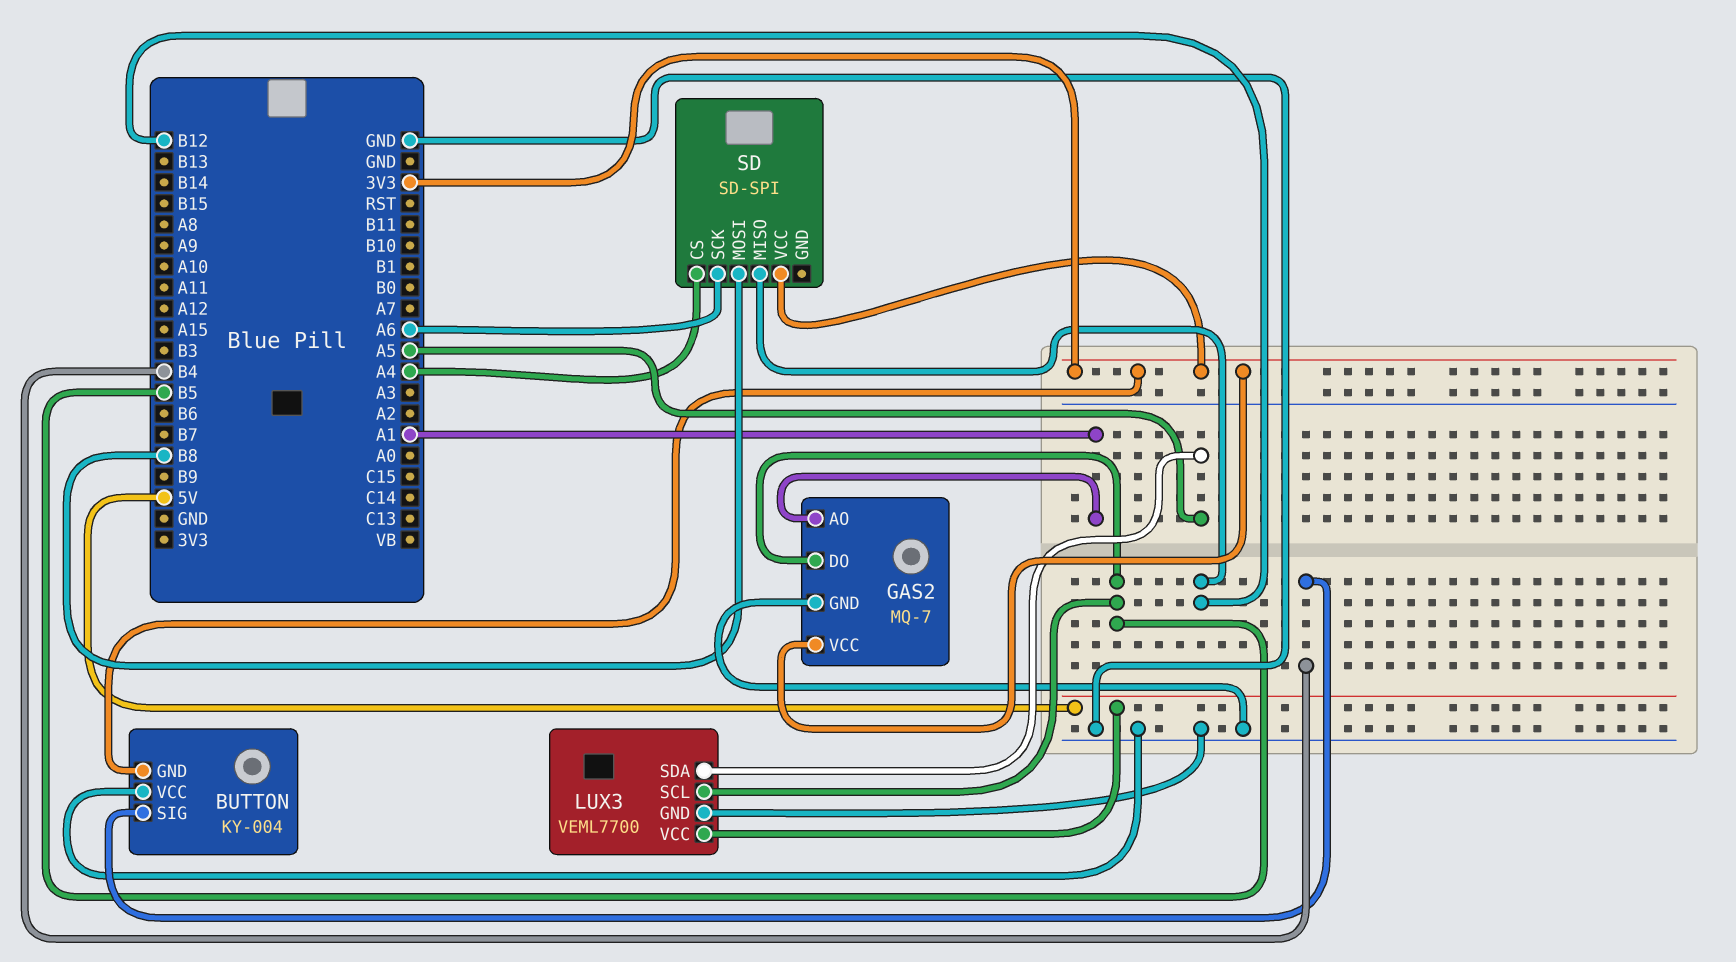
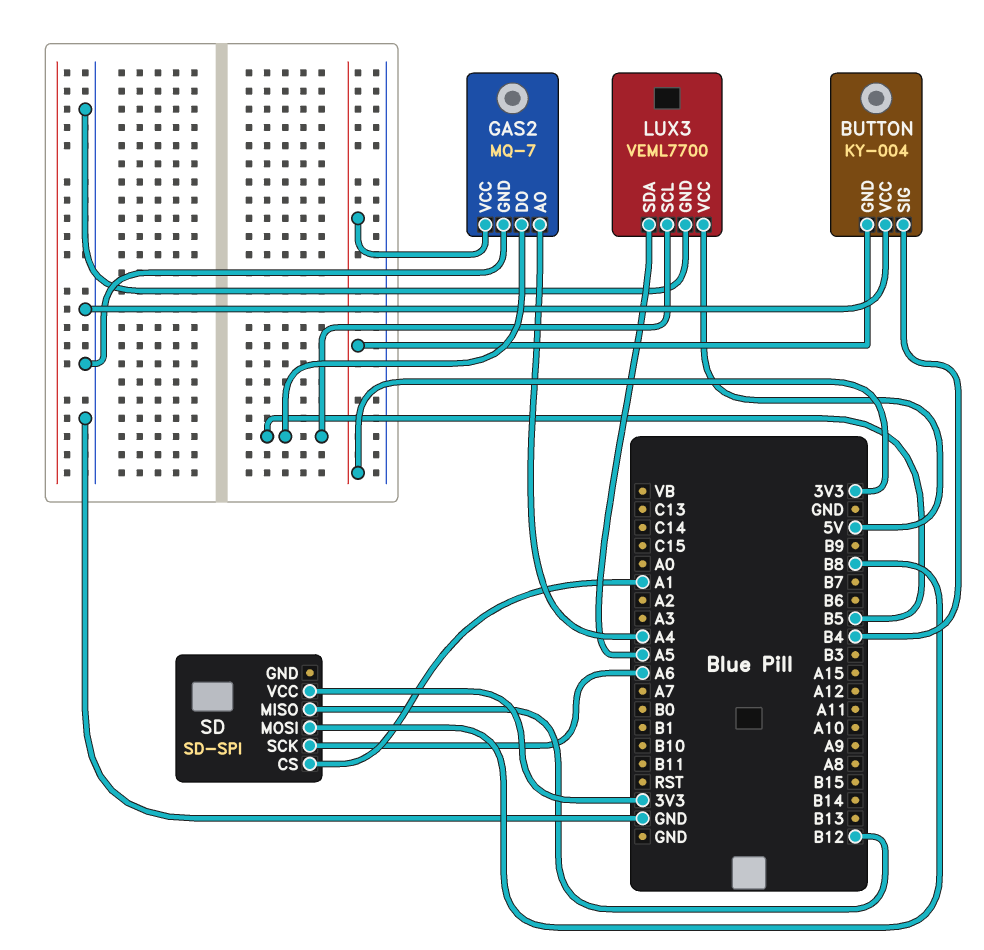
GAS2 pin AO: A1 -> A4
SD pin CS: A4 -> A1

